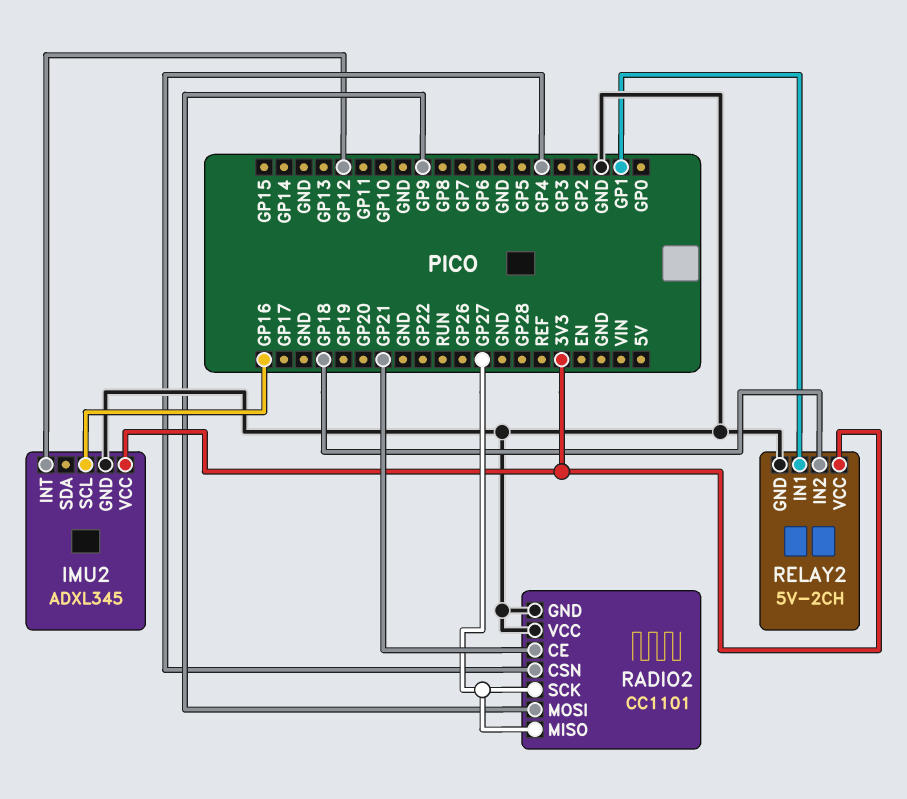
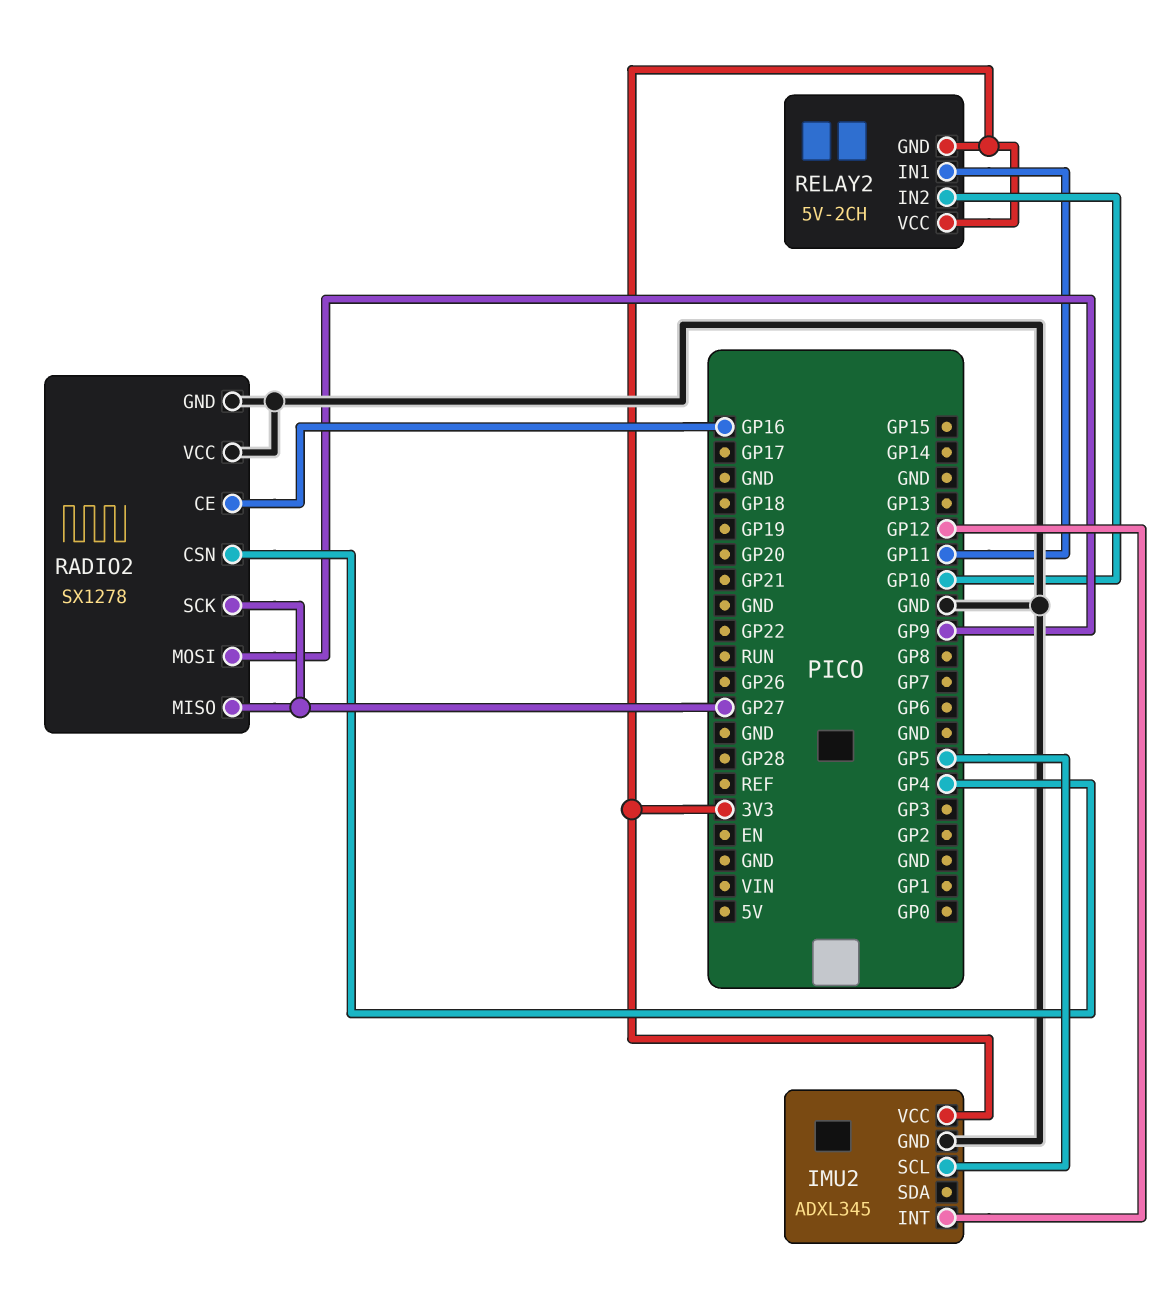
IMU2 pin SCL: GP16 -> GP5
RADIO2: CC1101 -> SX1278
RADIO2 pin CE: GP21 -> GP16
RELAY2 pin GND: GND -> 3V3
RELAY2 pin IN1: GP1 -> GP11
RELAY2 pin IN2: GP18 -> GP10

